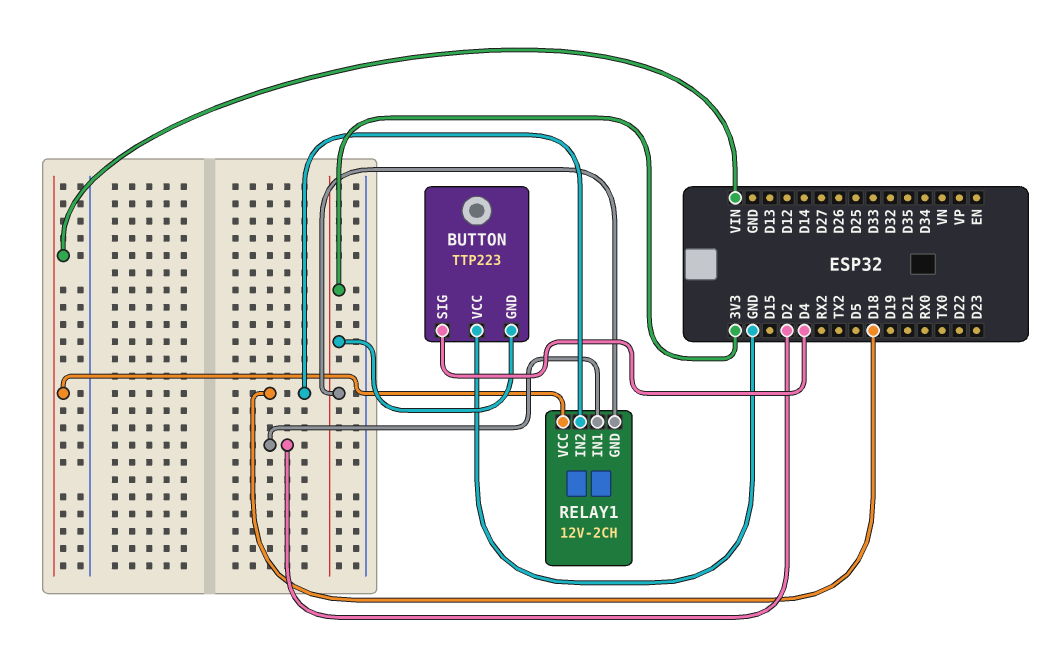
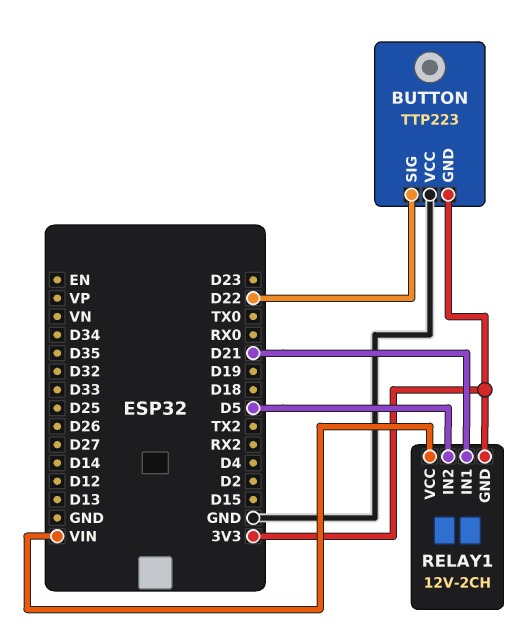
BUTTON pin SIG: D4 -> D22
RELAY1 pin IN1: D2 -> D21
RELAY1 pin IN2: D18 -> D5

